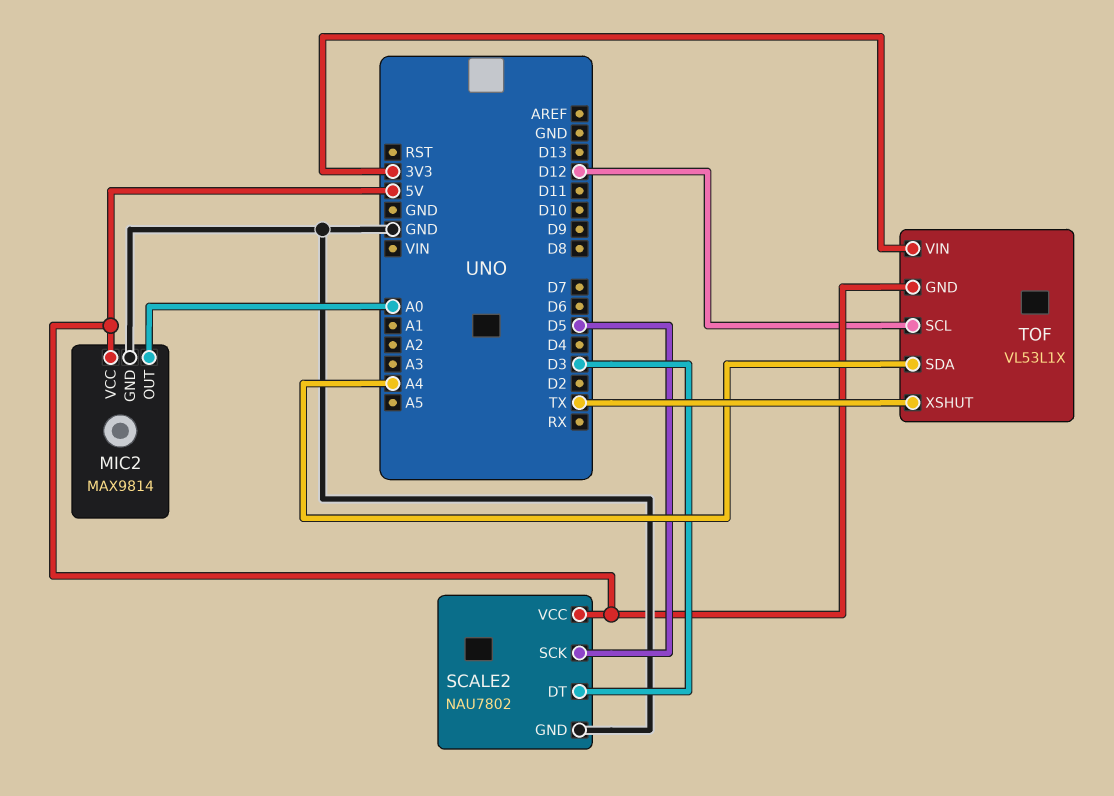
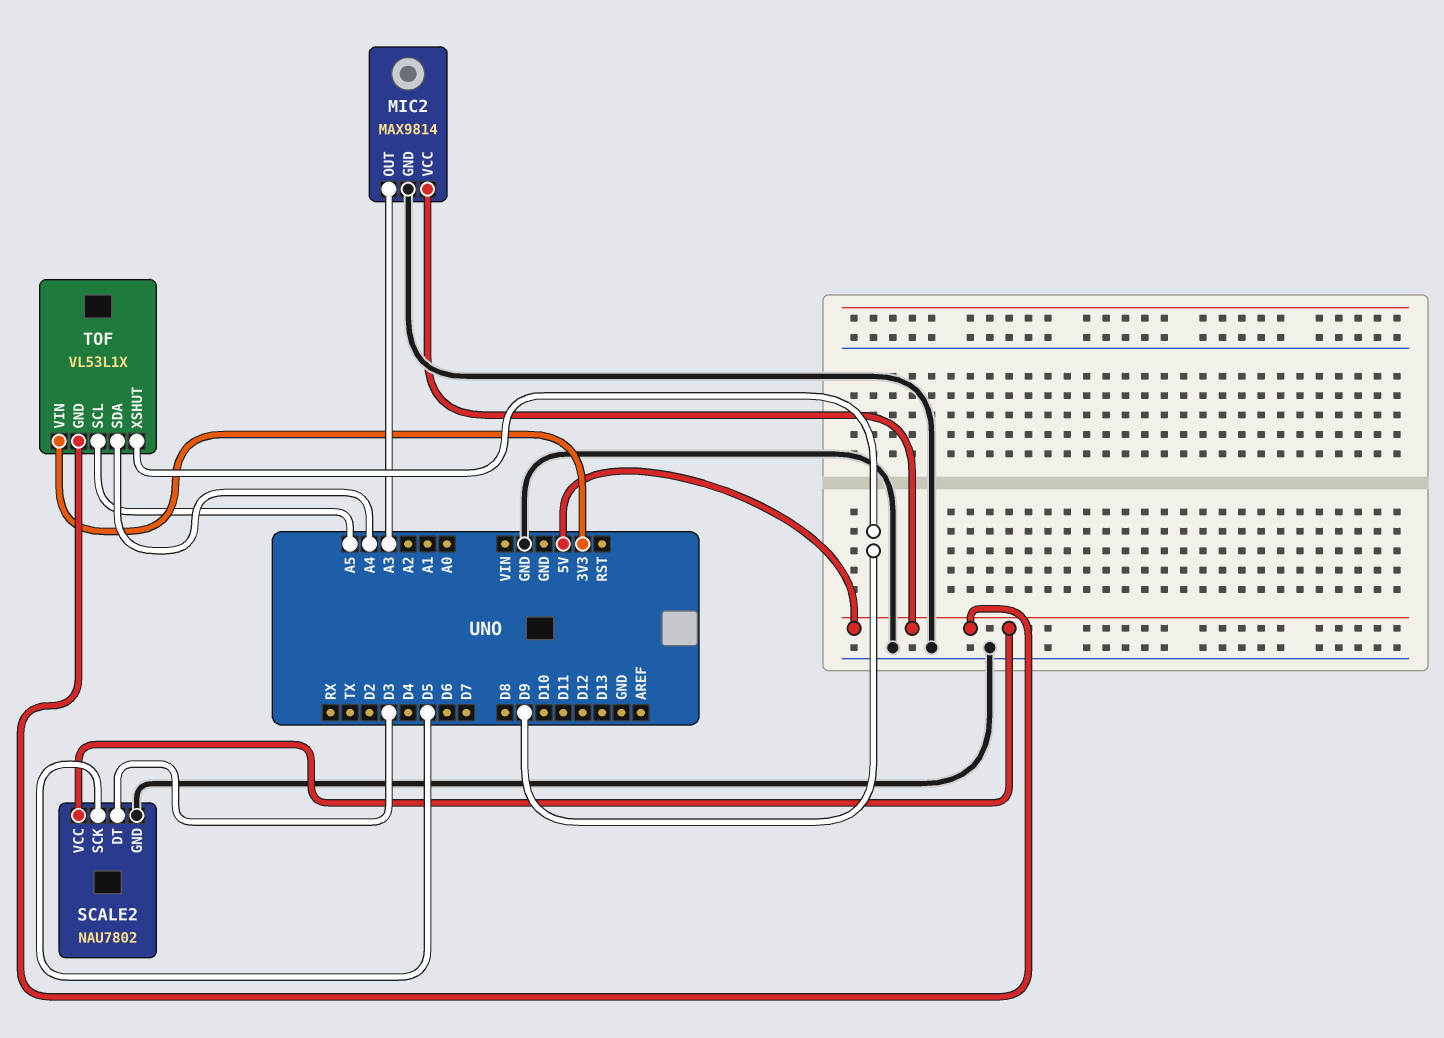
MIC2 pin OUT: A0 -> A3
TOF pin SCL: D12 -> A5
TOF pin XSHUT: TX -> D9

